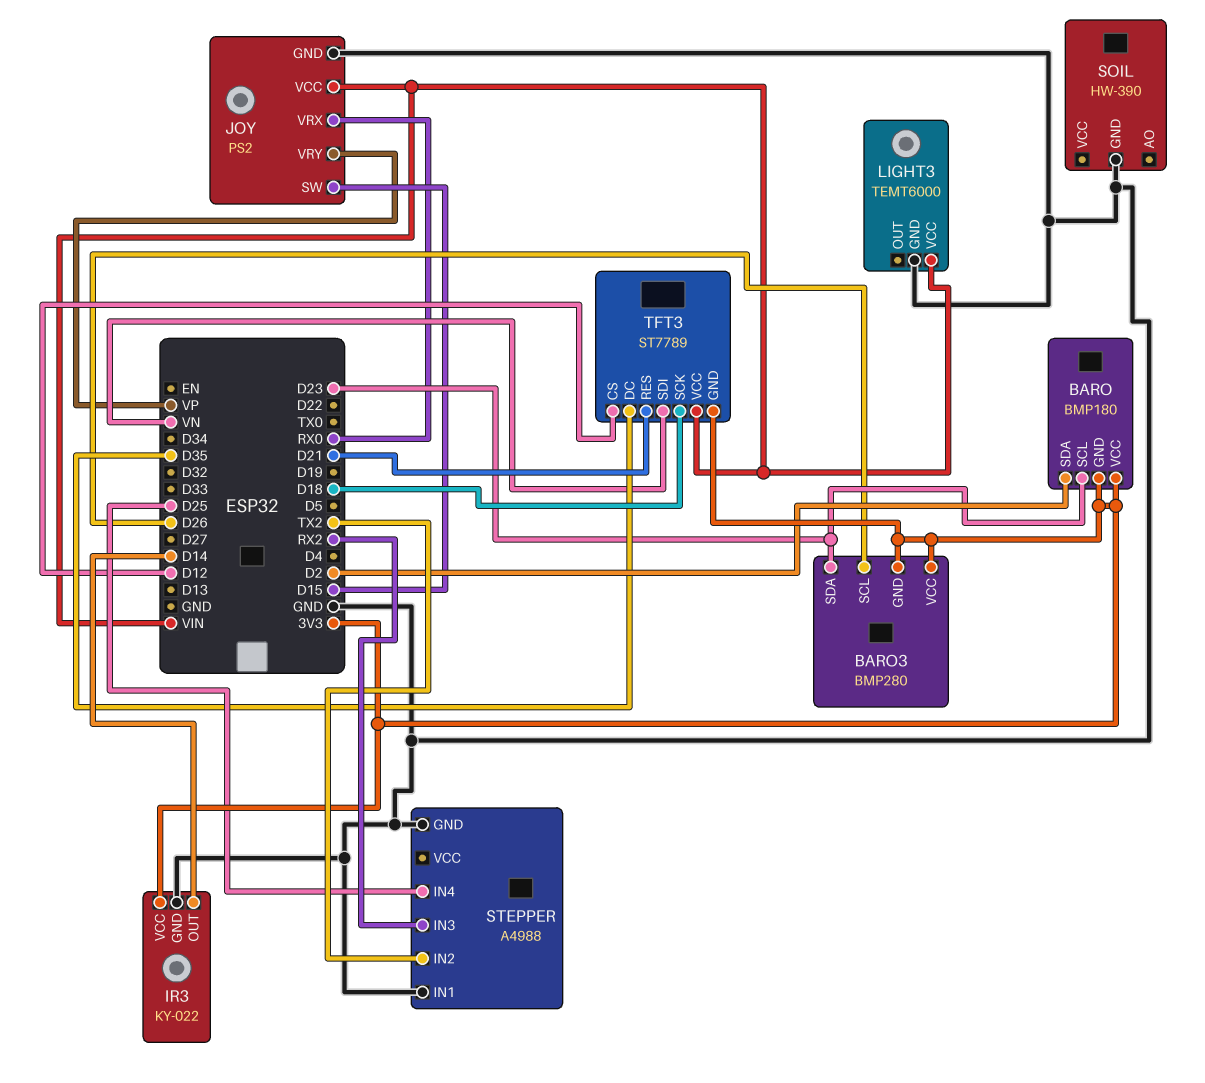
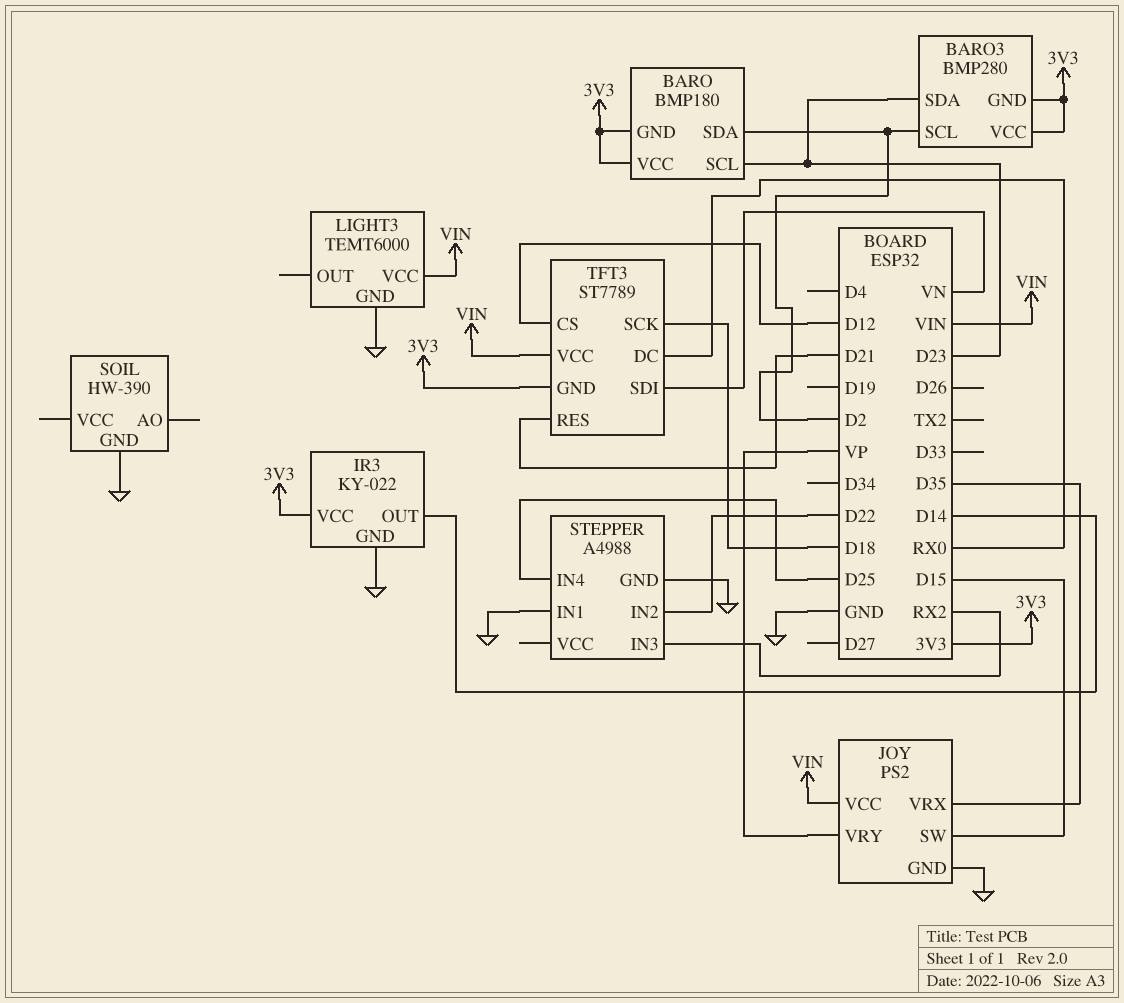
BARO3 pin SCL: D26 -> D2
JOY pin VRX: RX0 -> D35
STEPPER pin IN2: TX2 -> D22
TFT3 pin DC: D35 -> RX0

